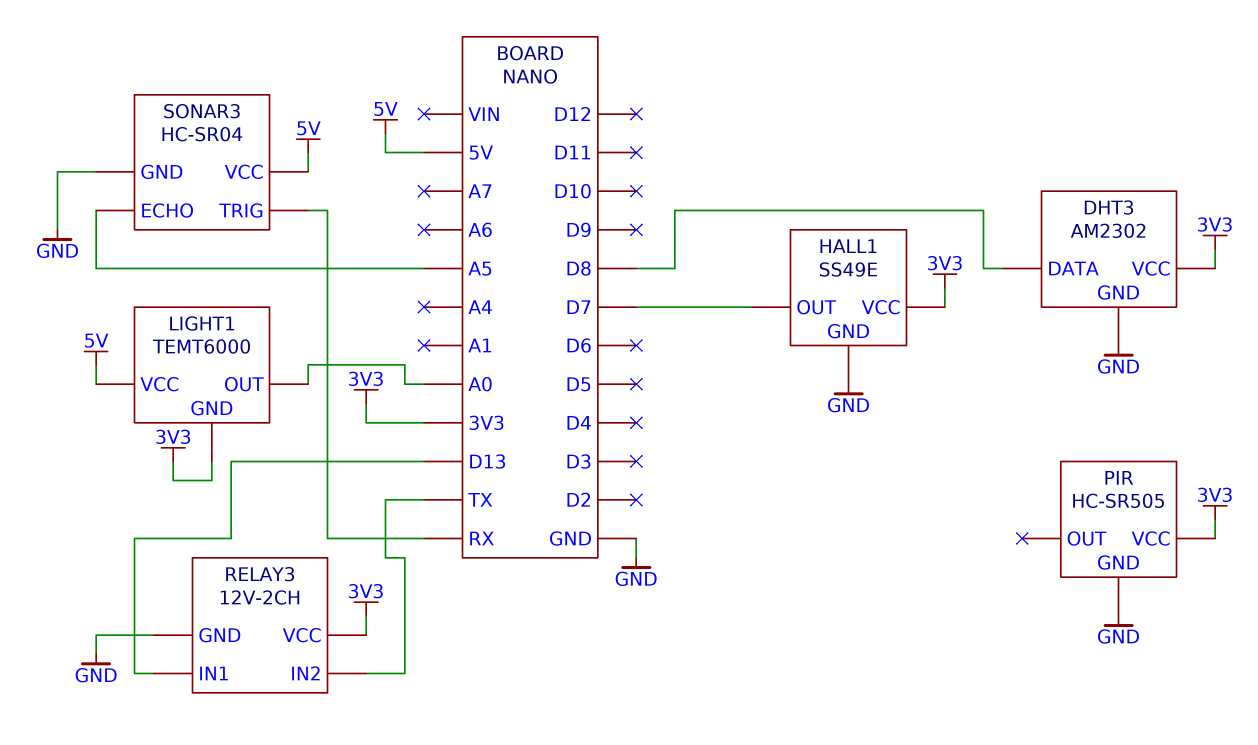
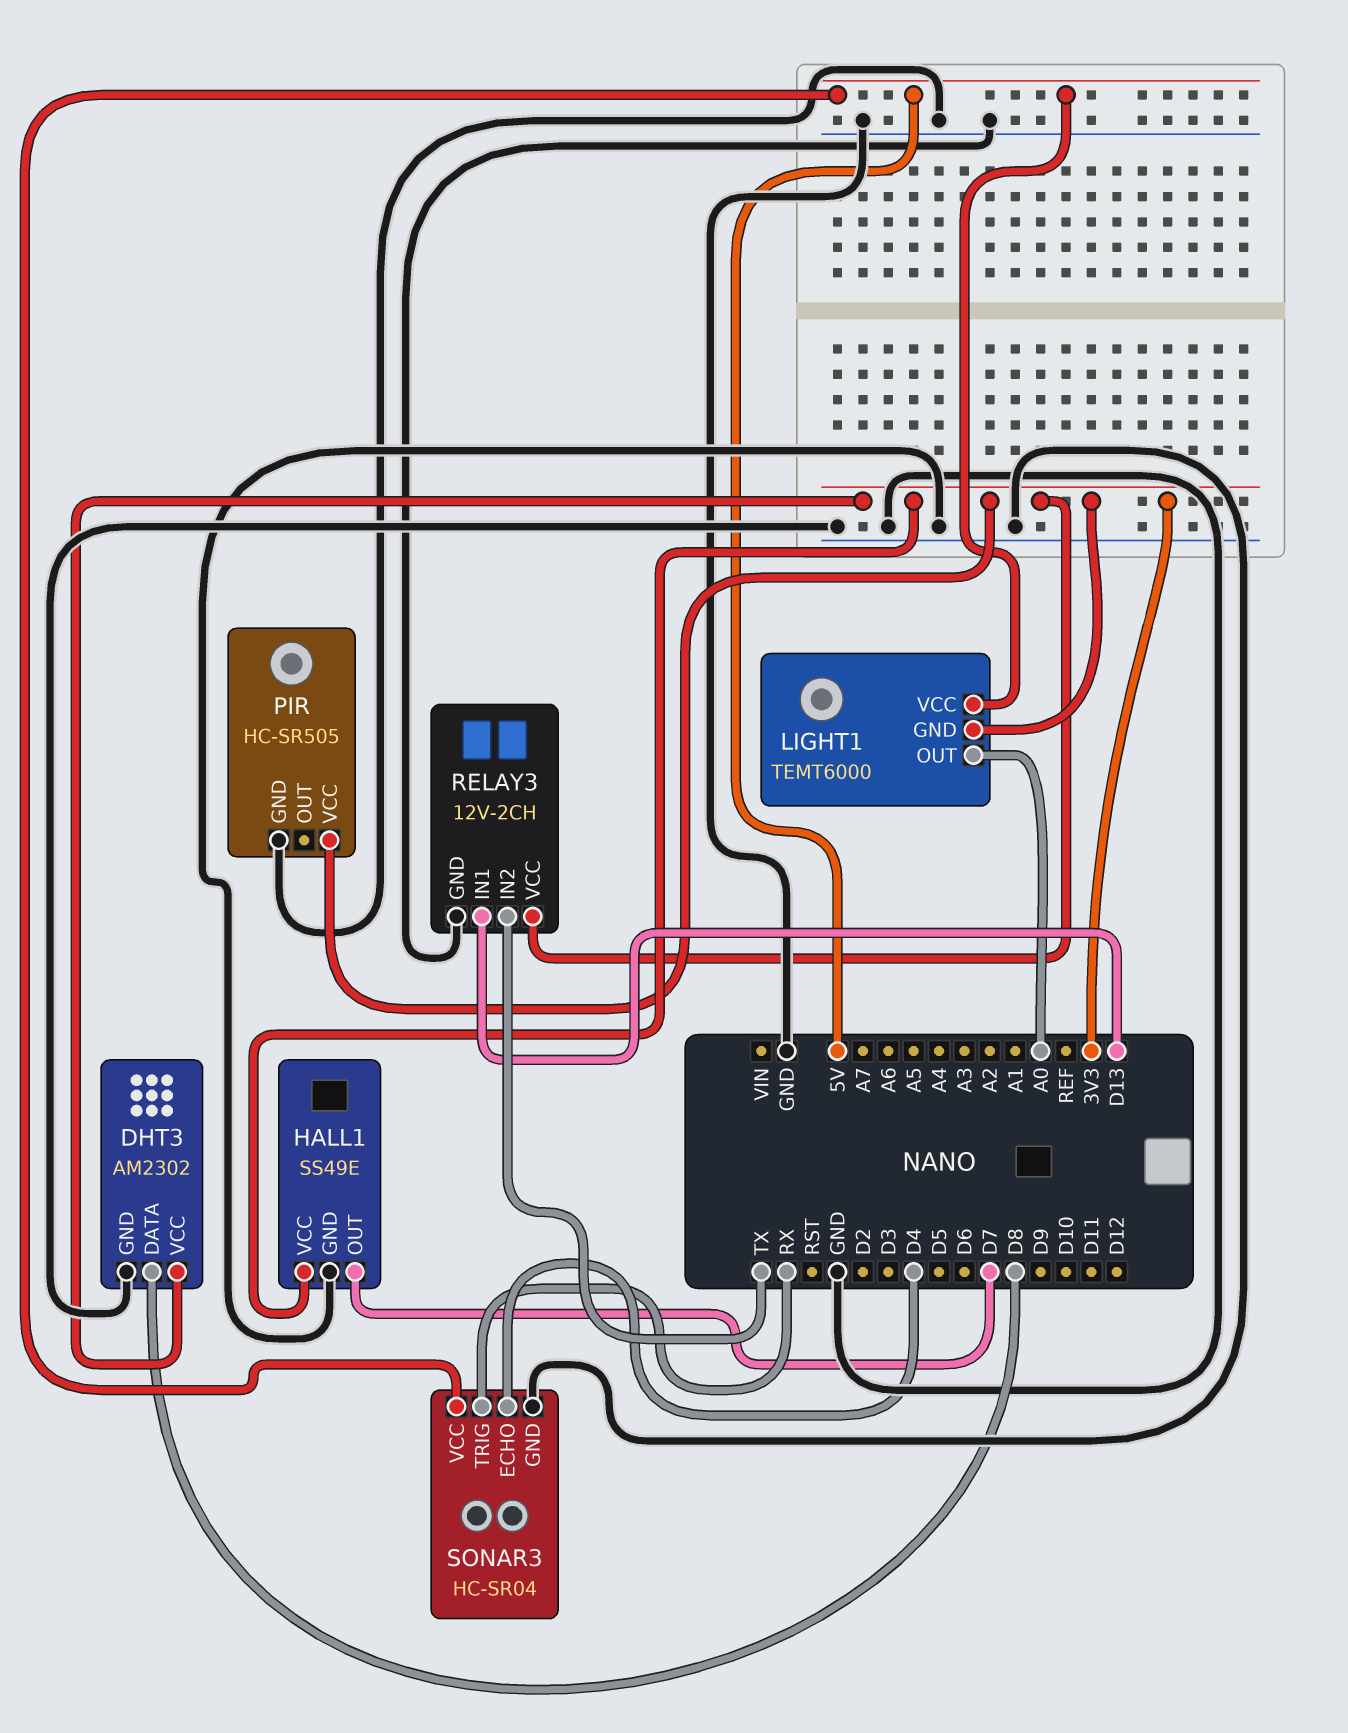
SONAR3 pin ECHO: A5 -> D4

